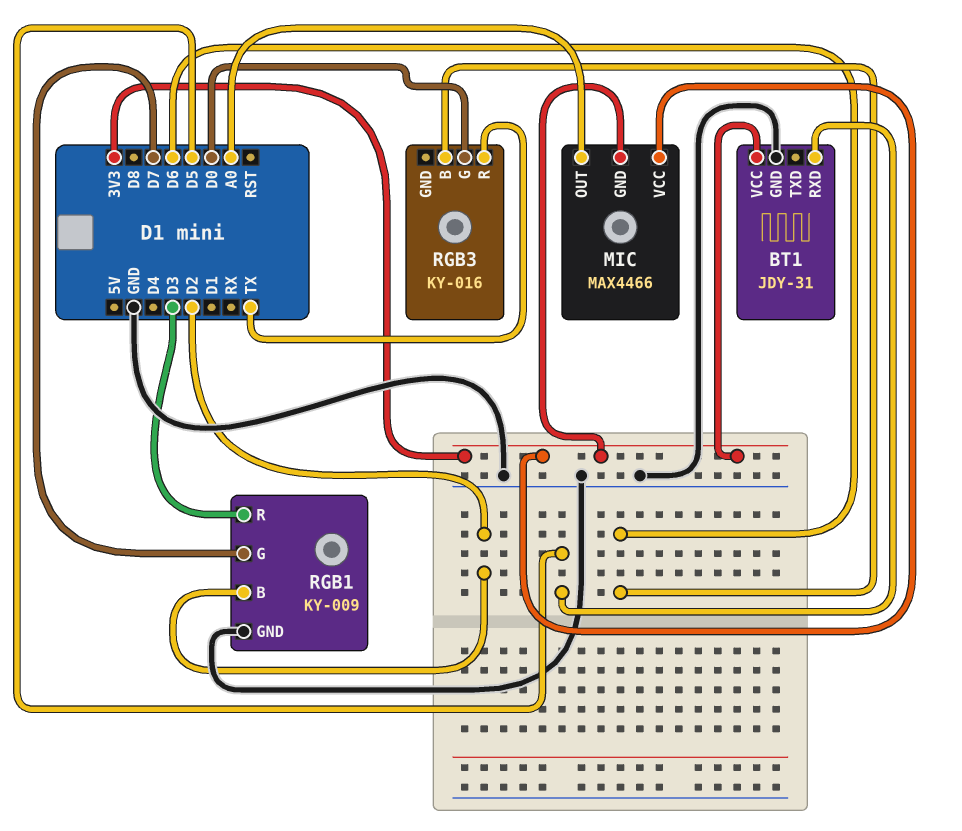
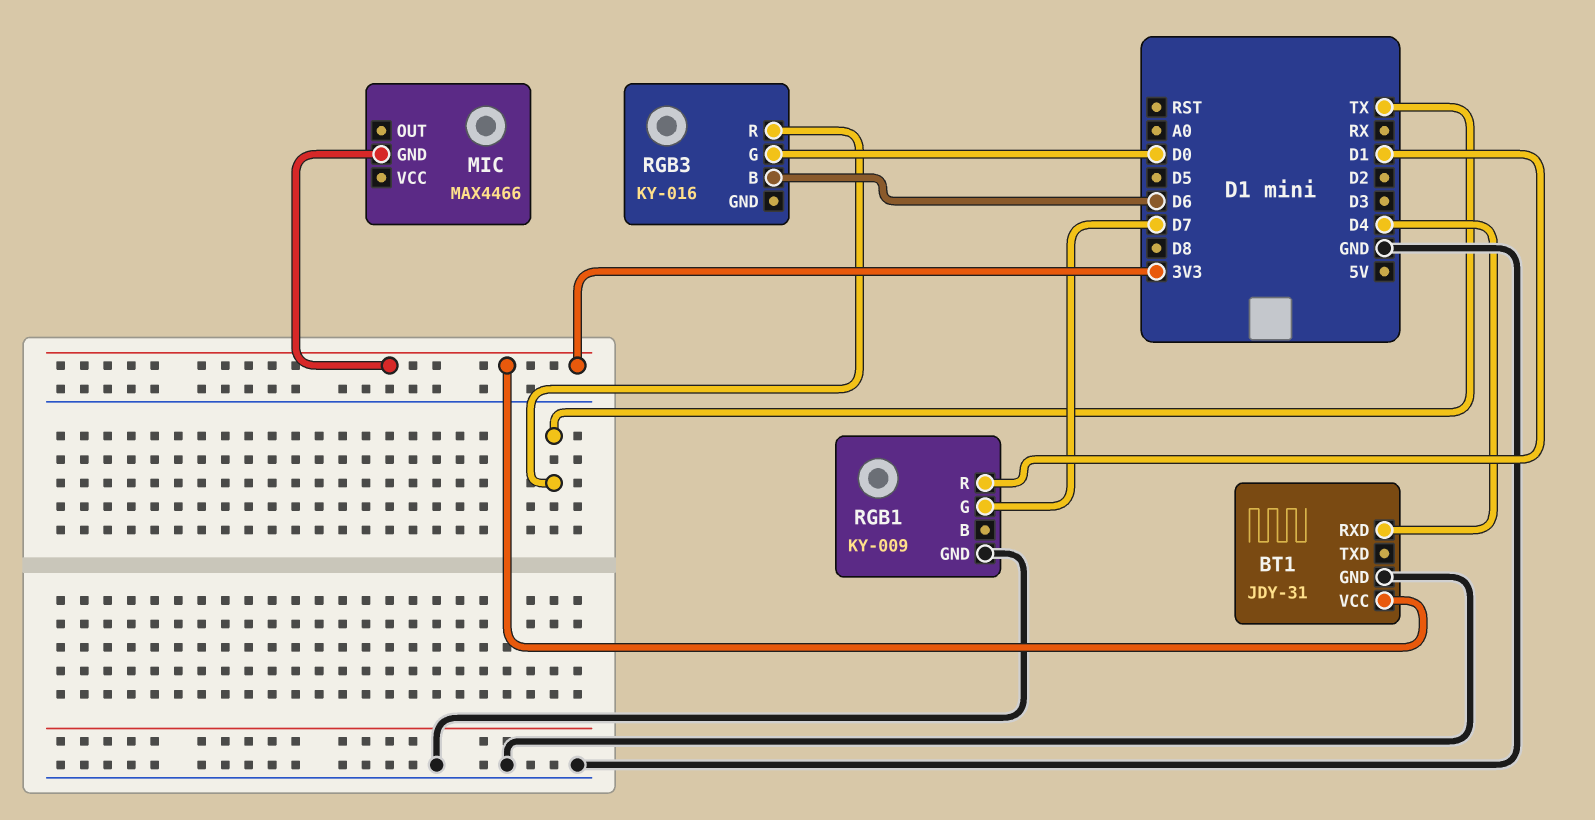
BT1 pin RXD: D5 -> D4
MIC pin OUT: A0 -> none
MIC pin VCC: 3V3 -> none
RGB1 pin B: D2 -> none
RGB1 pin R: D3 -> D1

